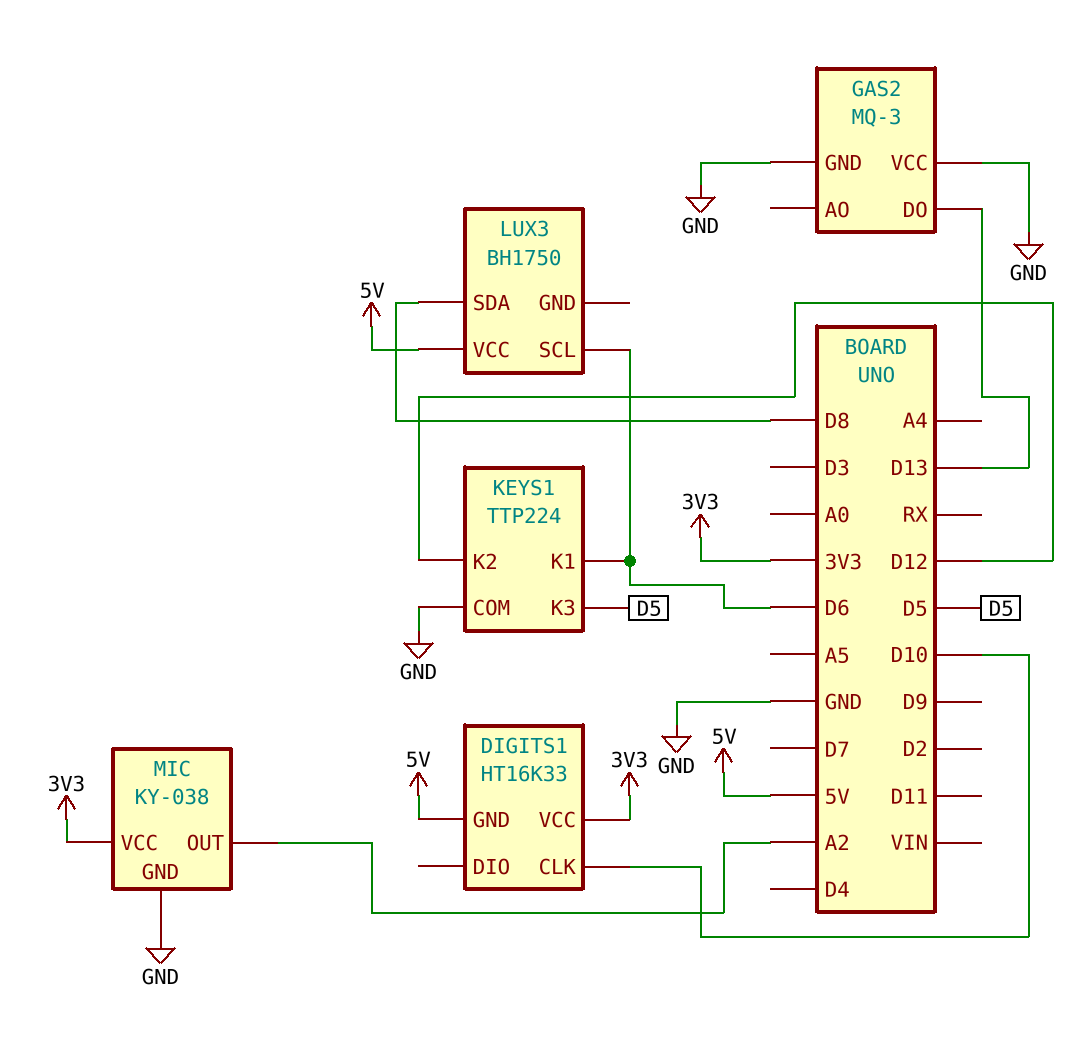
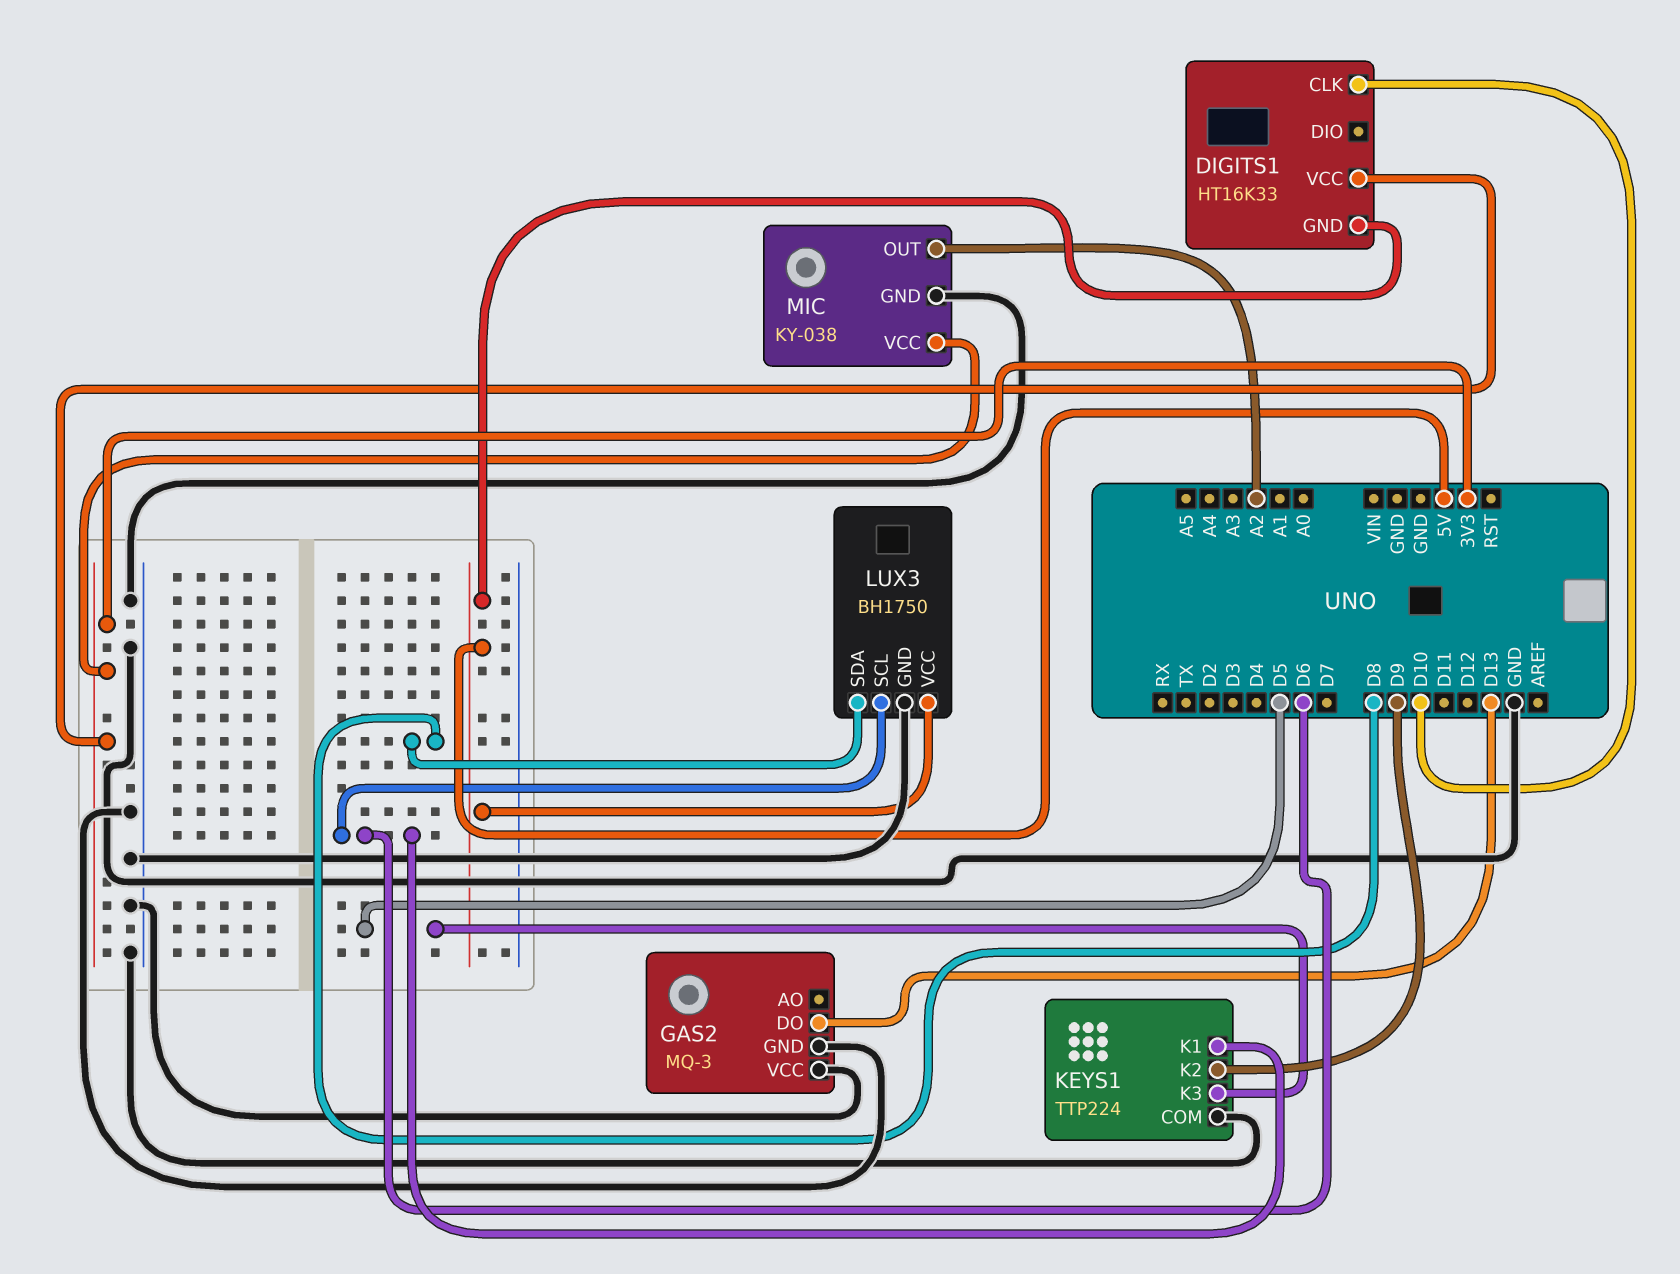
KEYS1 pin K2: D12 -> D9
LUX3 pin GND: none -> GND

